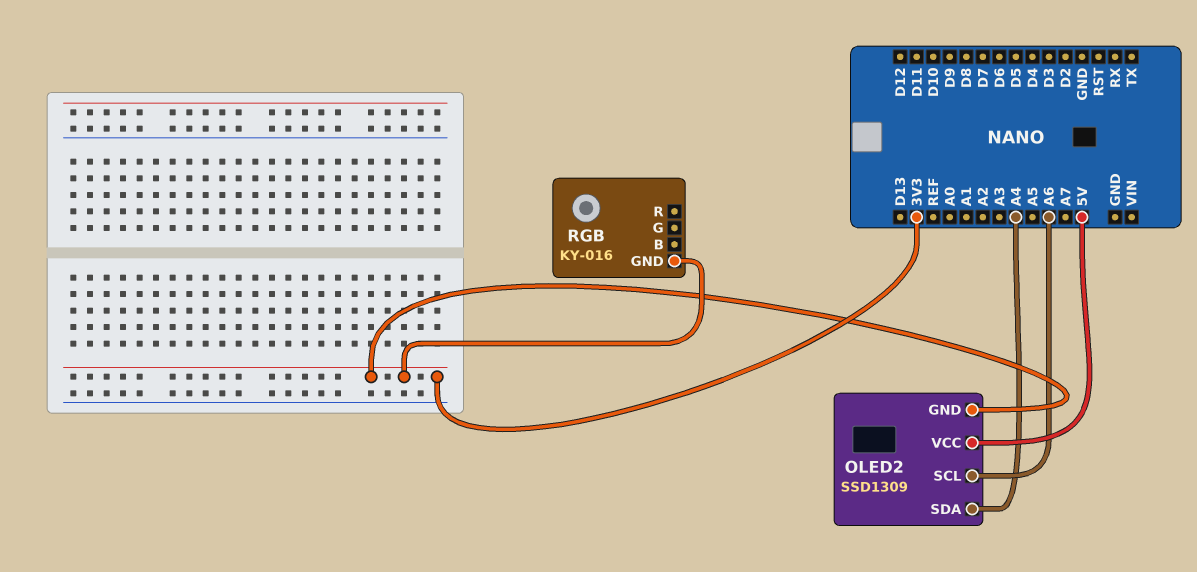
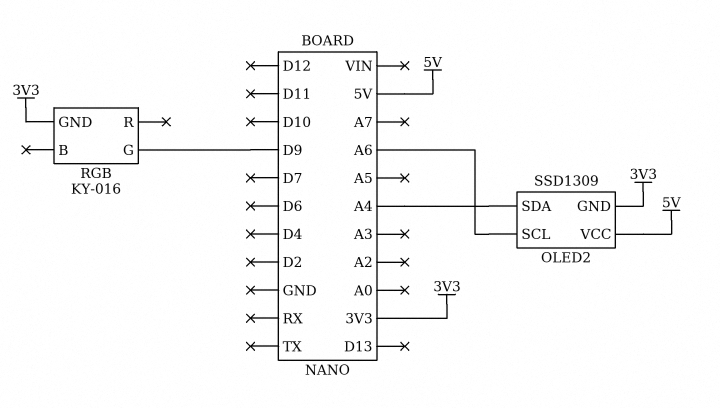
RGB pin G: none -> D9

